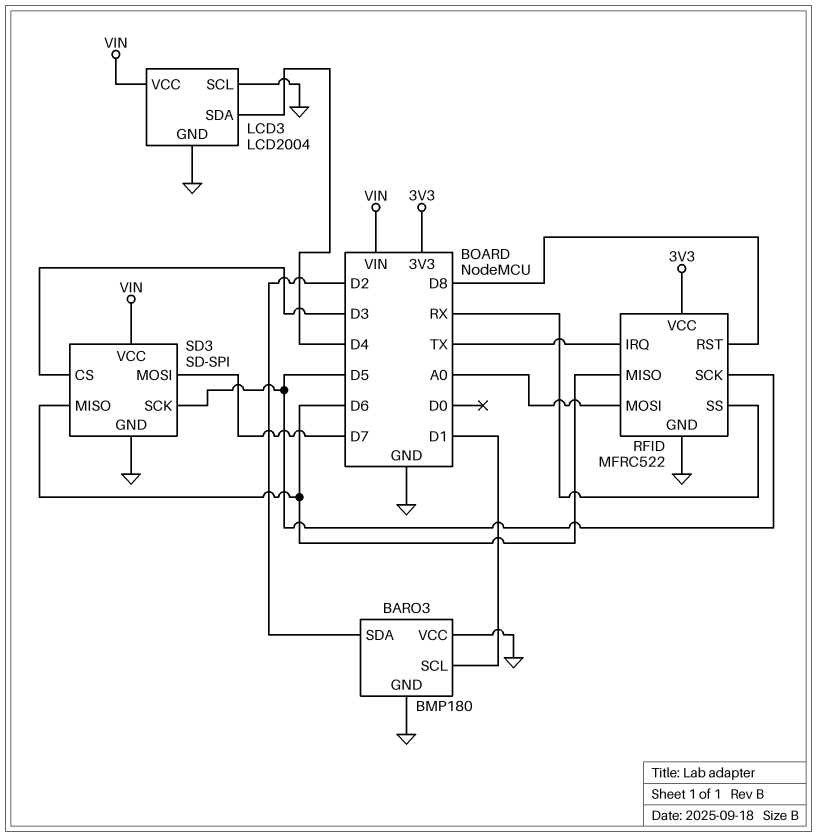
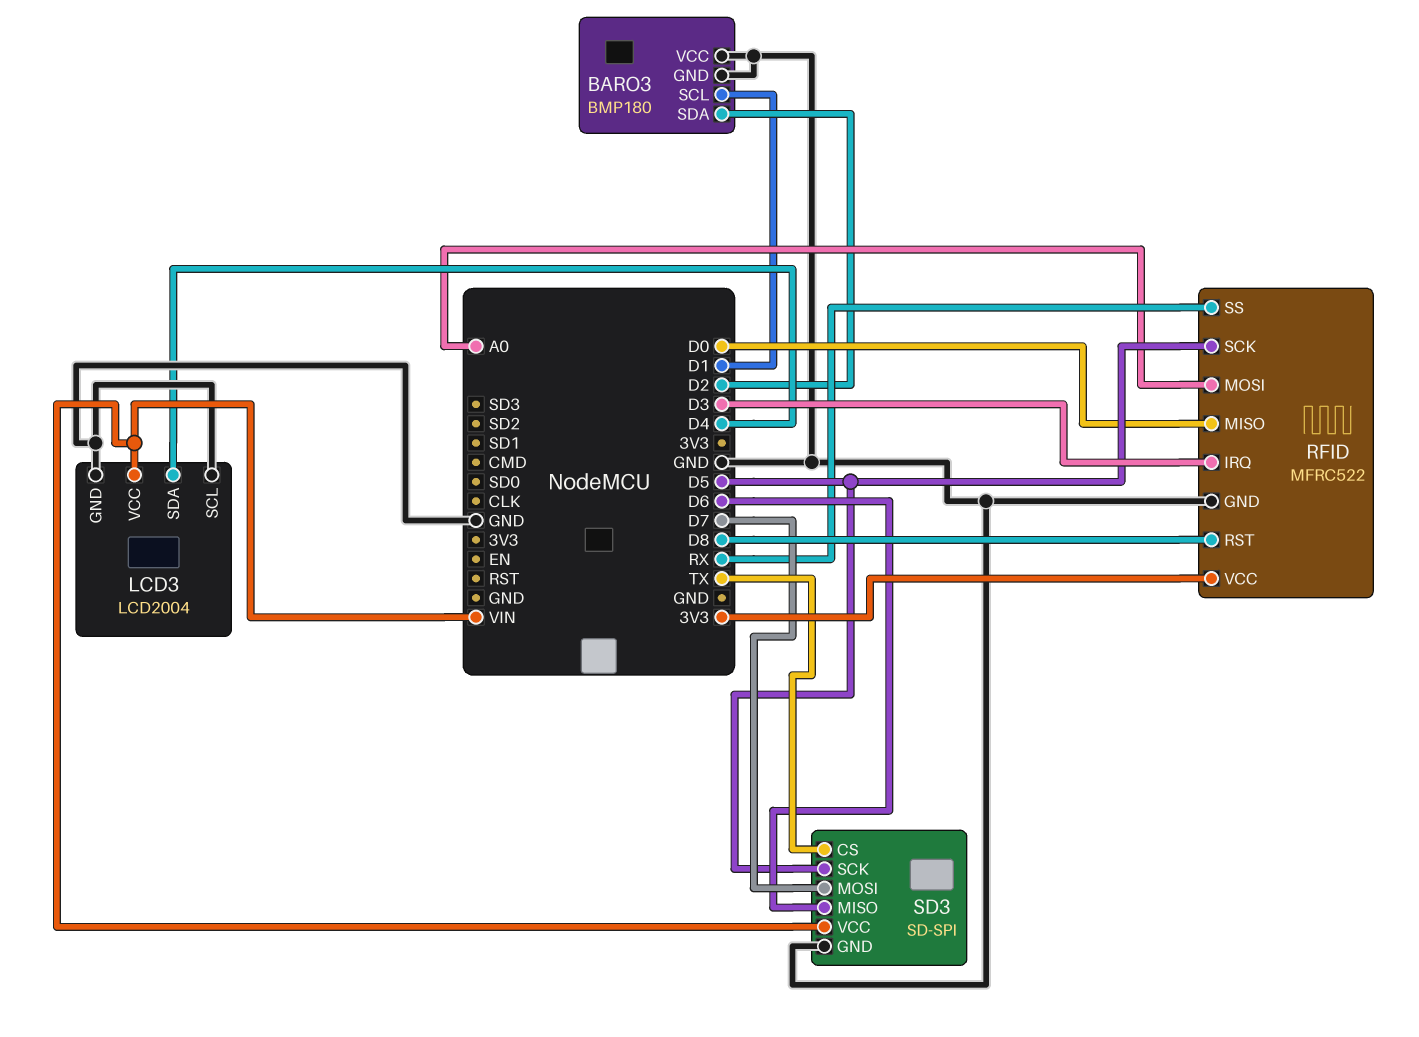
RFID pin IRQ: TX -> D3
RFID pin MISO: D6 -> D0
SD3 pin CS: D3 -> TX

